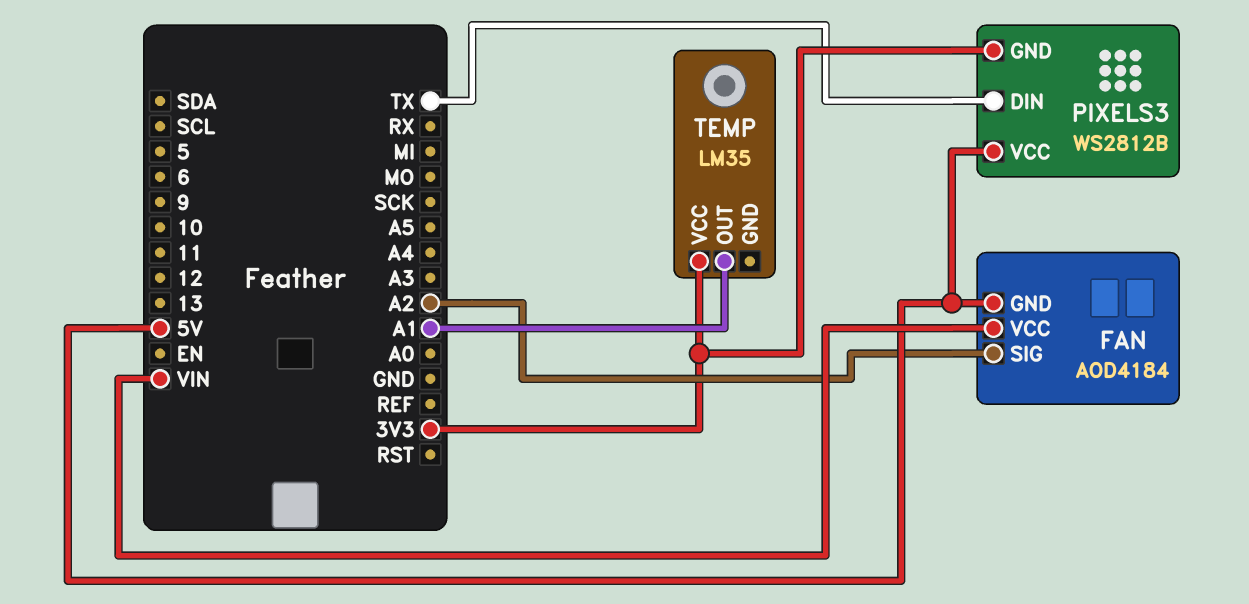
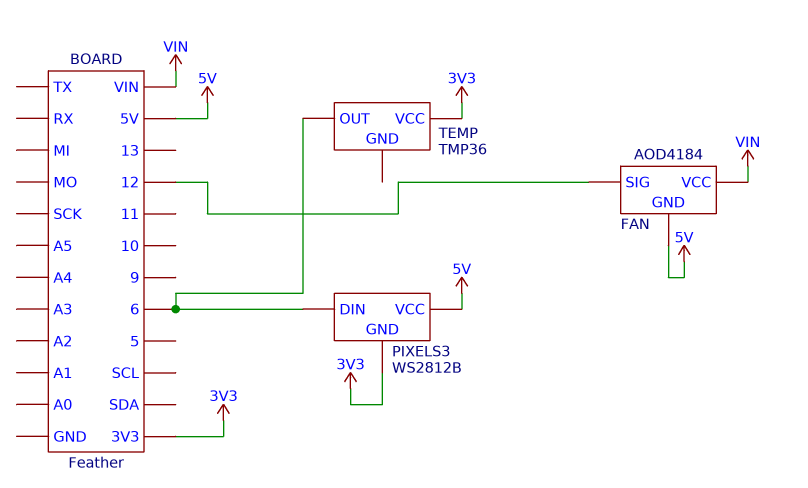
FAN pin SIG: A2 -> 12
PIXELS3 pin DIN: TX -> 6
TEMP: LM35 -> TMP36
TEMP pin OUT: A1 -> 6

